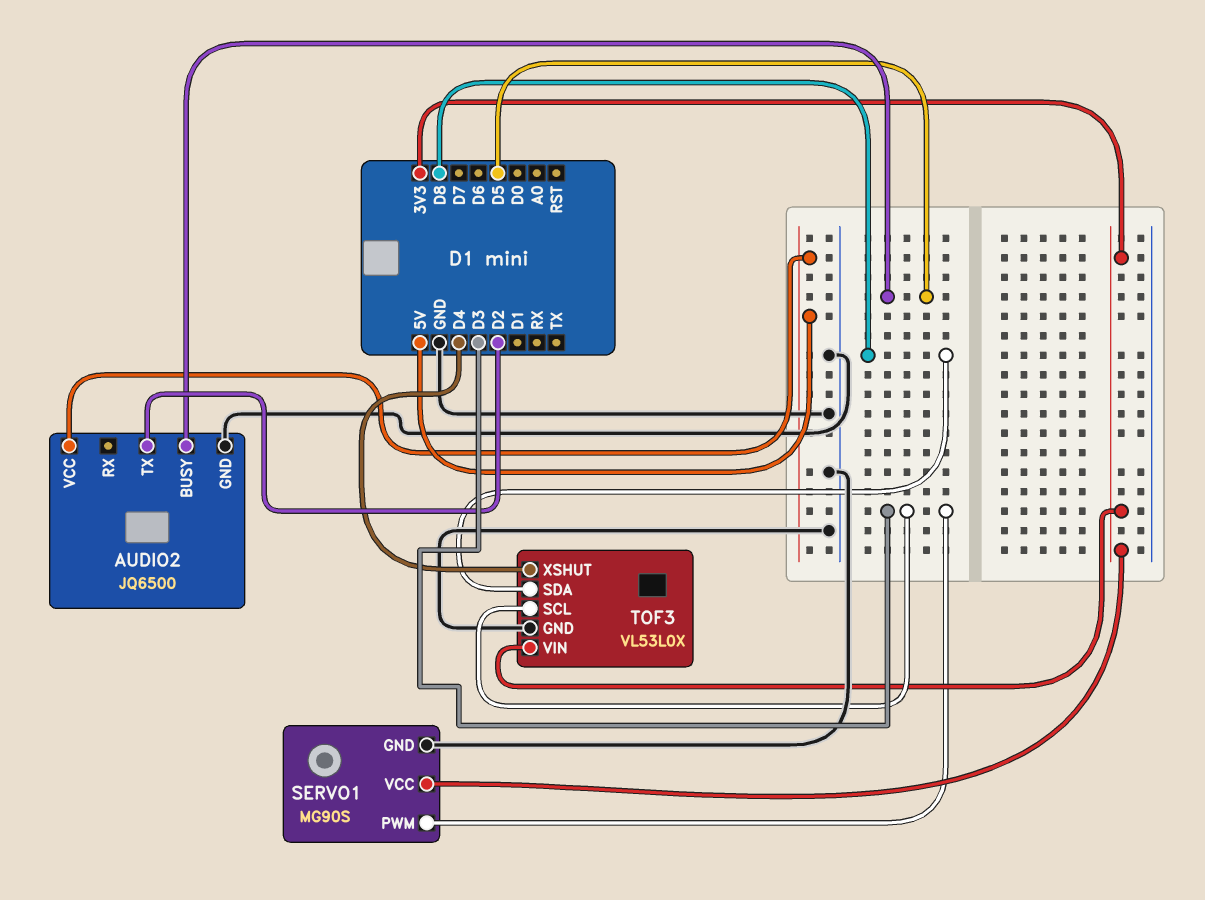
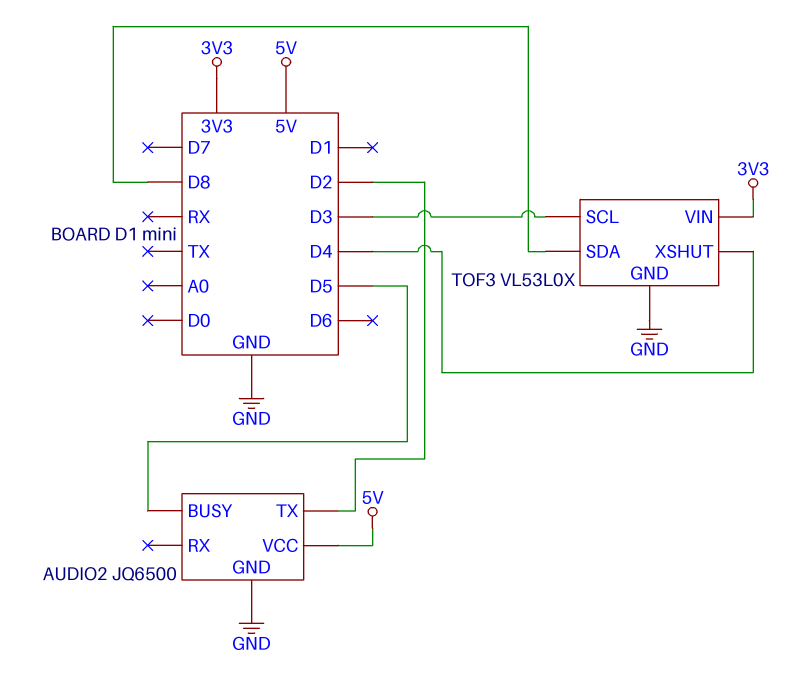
SERVO1: MG90S -> none
SERVO1 pin GND: GND -> none
SERVO1 pin PWM: D3 -> none
SERVO1 pin VCC: 3V3 -> none

